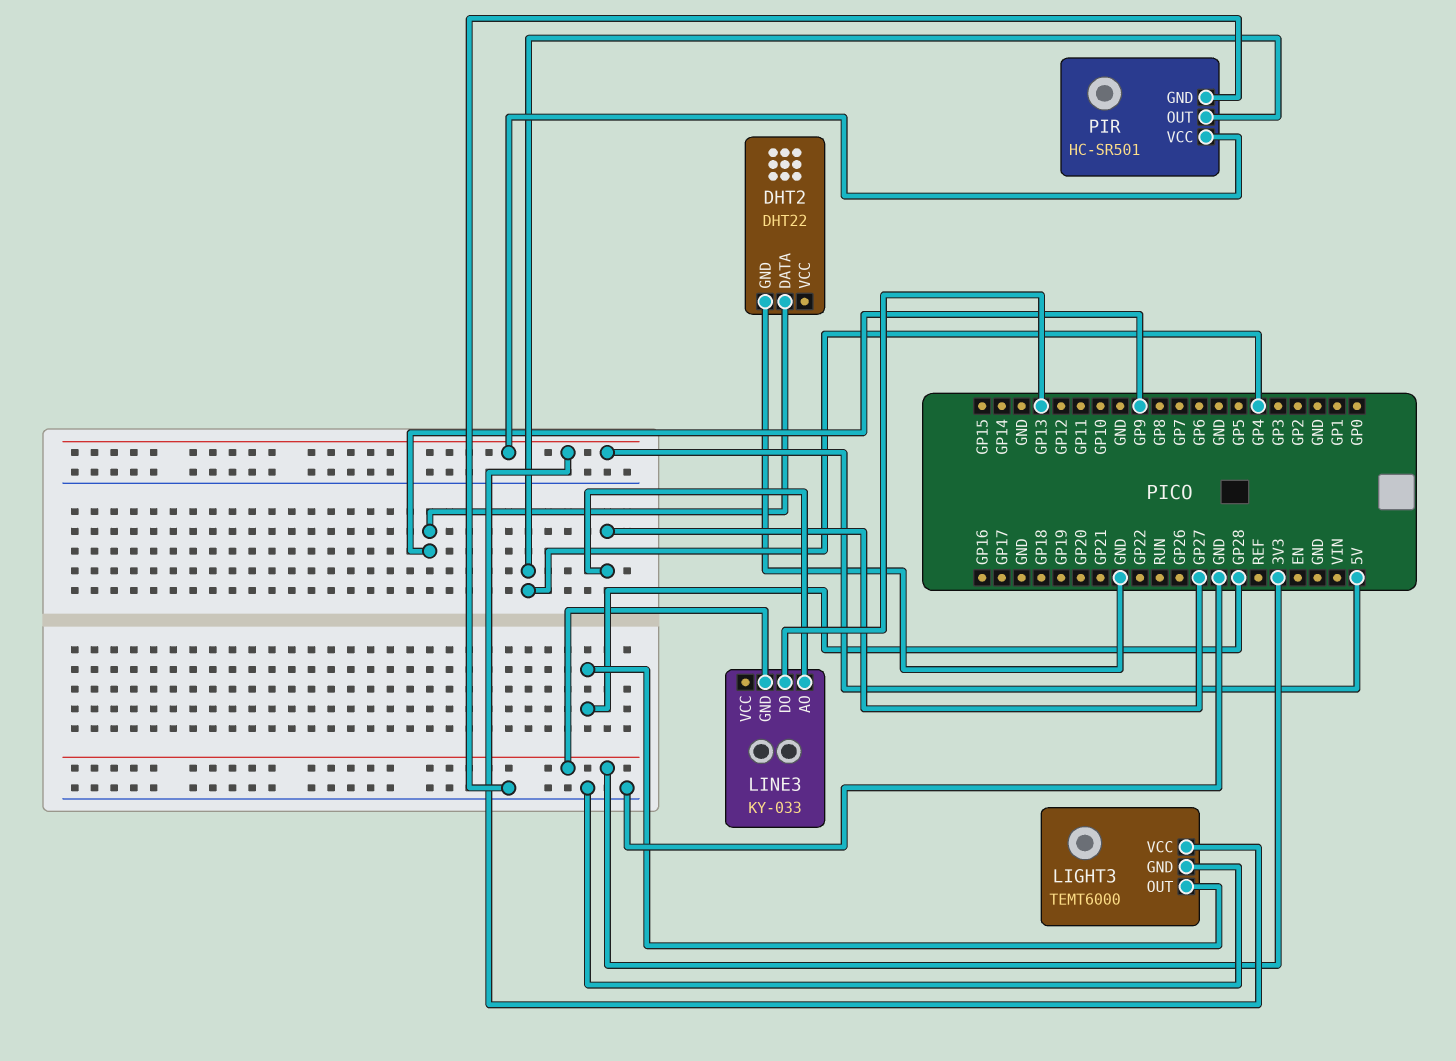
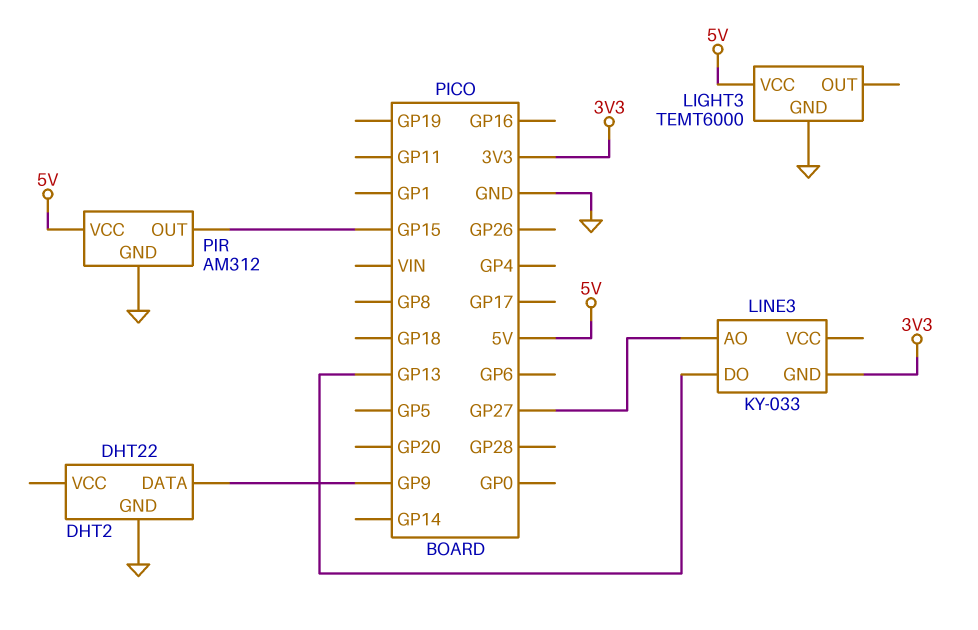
LIGHT3 pin OUT: GP28 -> none
PIR: HC-SR501 -> AM312
PIR pin OUT: GP4 -> GP15

